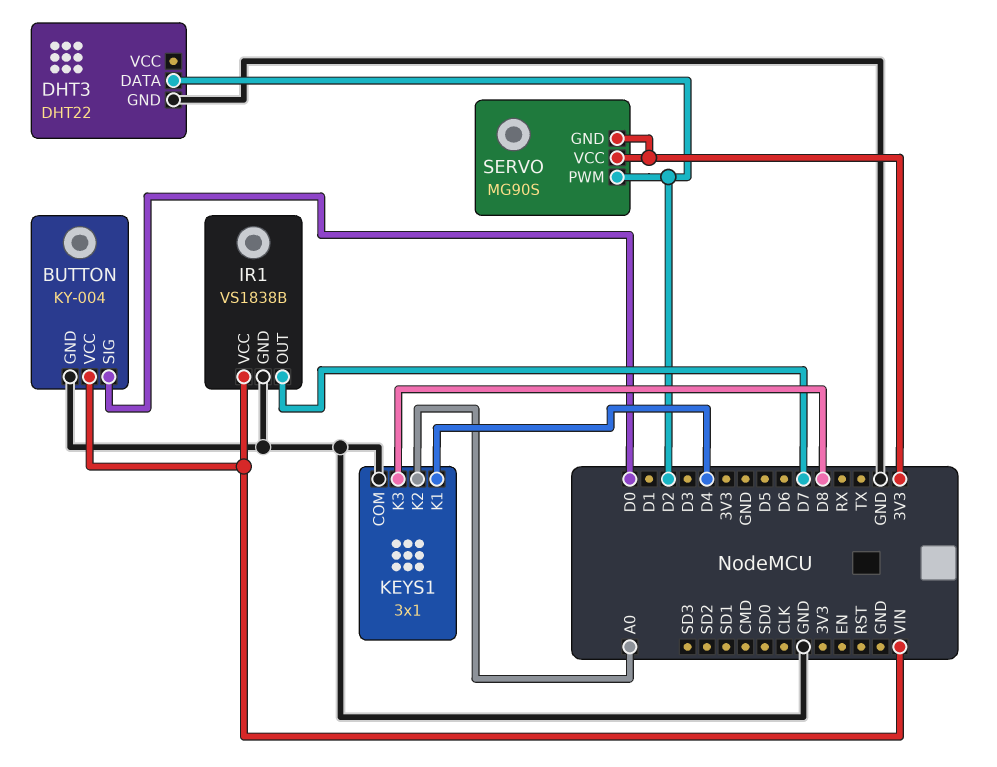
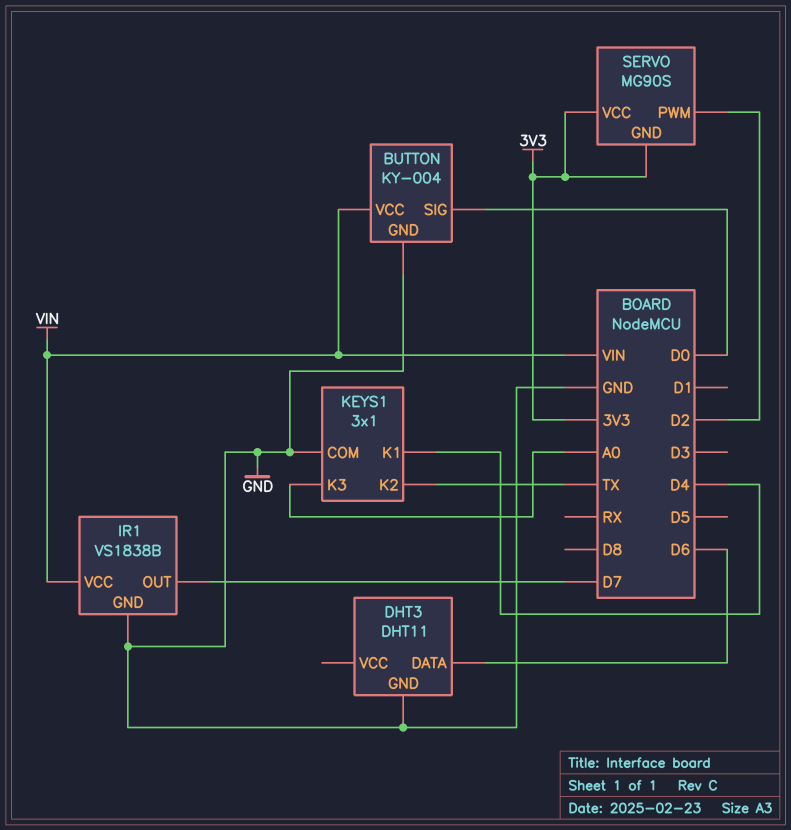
DHT3: DHT22 -> DHT11
DHT3 pin DATA: D2 -> D6
KEYS1 pin K2: A0 -> TX
KEYS1 pin K3: D8 -> A0

